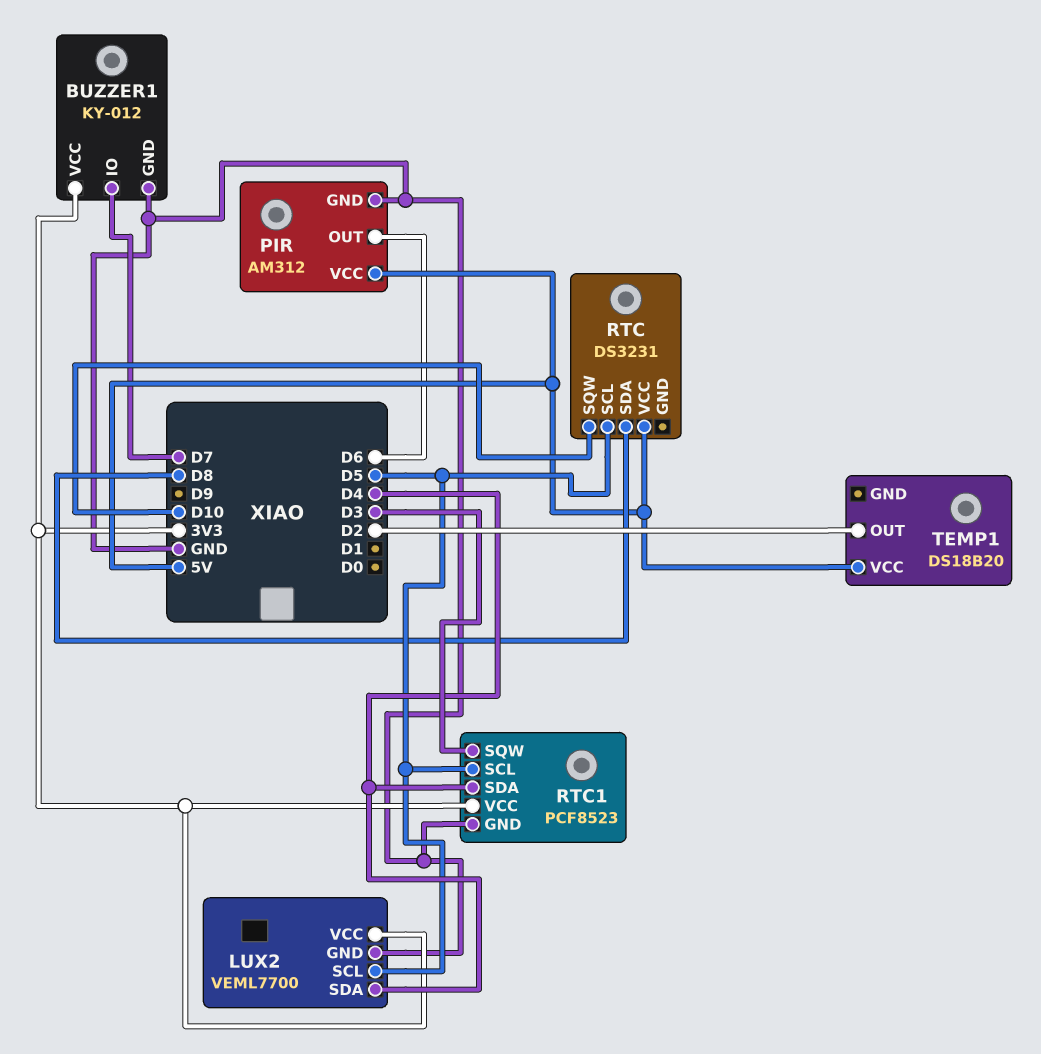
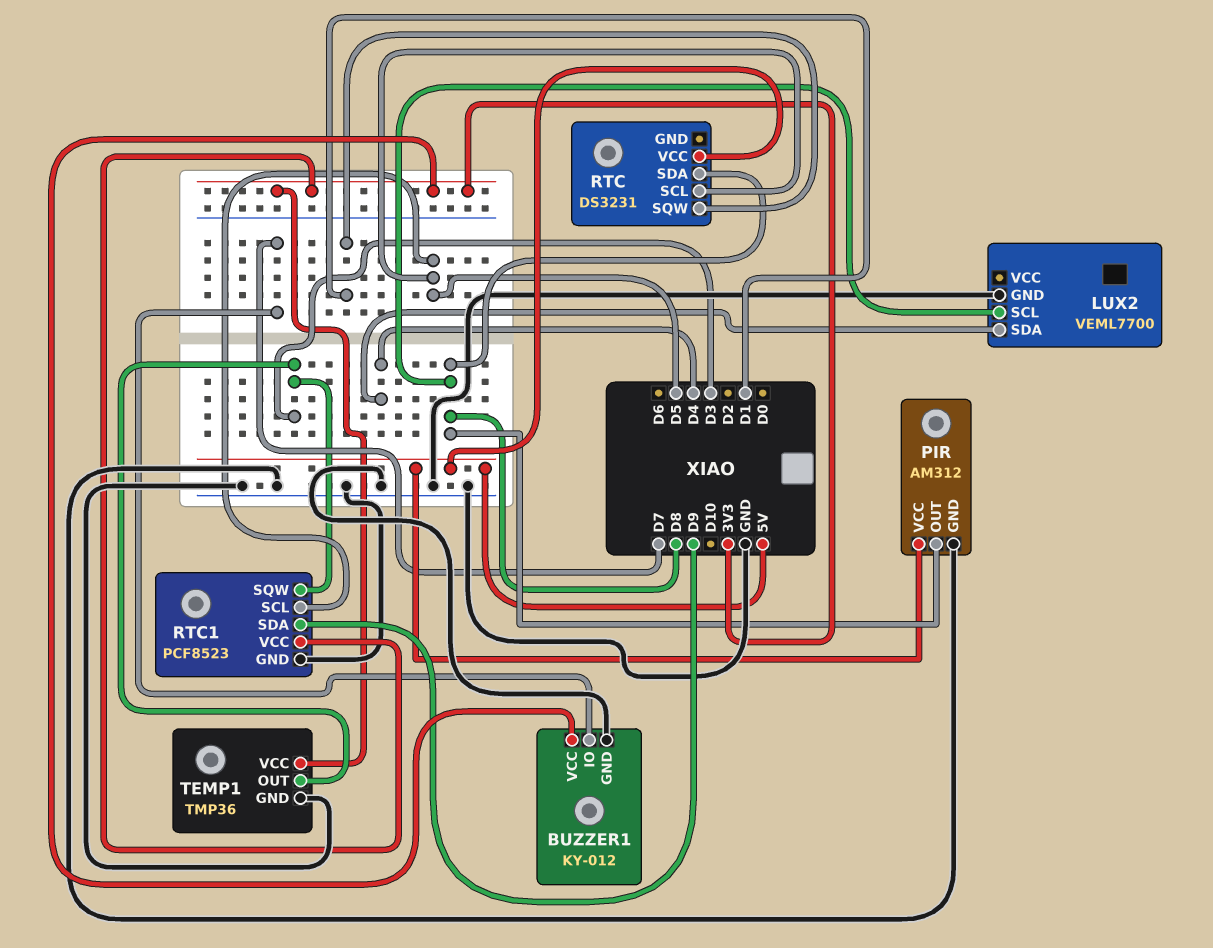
LUX2 pin SCL: D5 -> D8
LUX2 pin VCC: 3V3 -> none
PIR pin OUT: D6 -> D8
RTC pin SQW: D10 -> D1
RTC1 pin SDA: D4 -> D9
TEMP1: DS18B20 -> TMP36
TEMP1 pin GND: none -> GND
TEMP1 pin OUT: D2 -> D3
TEMP1 pin VCC: 5V -> 3V3

